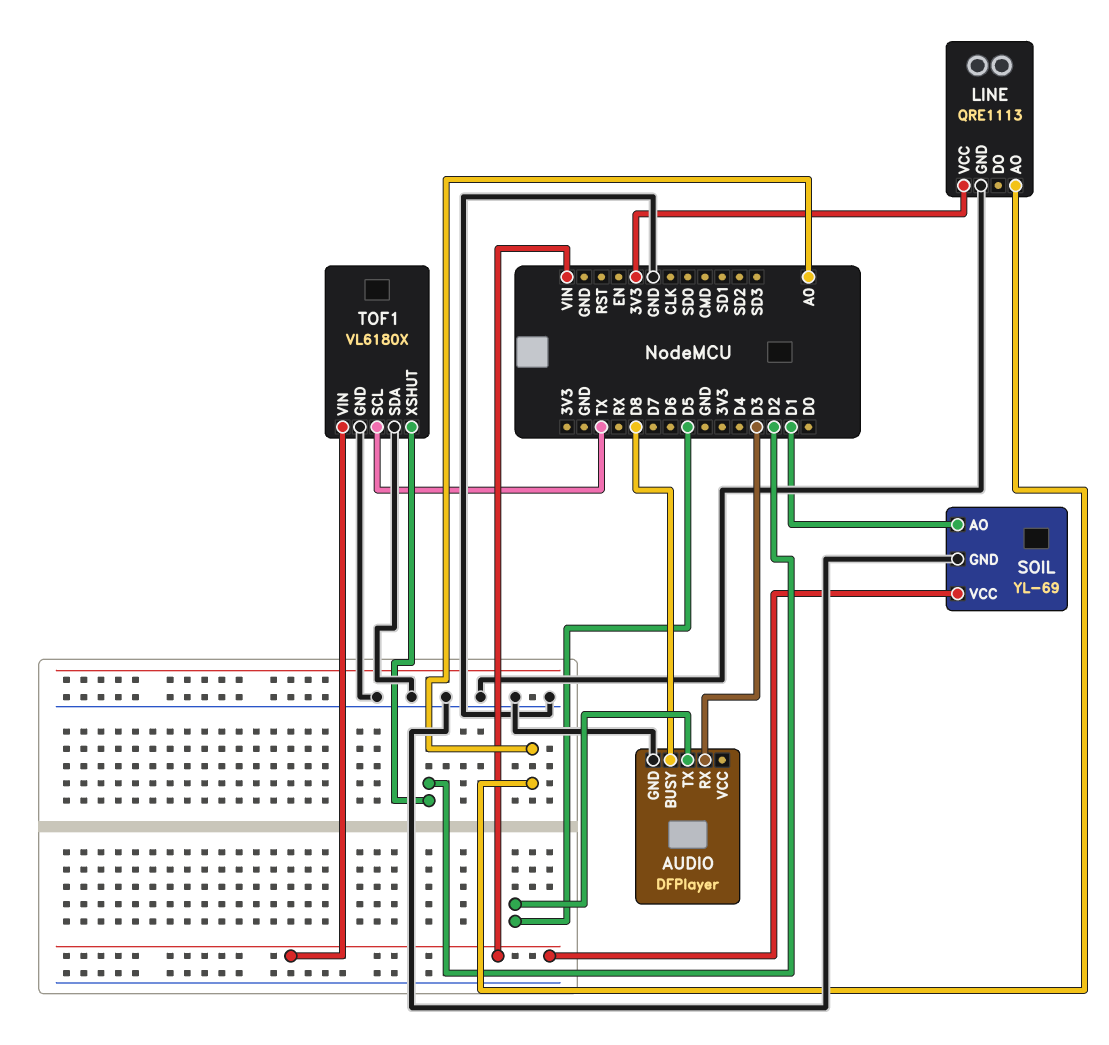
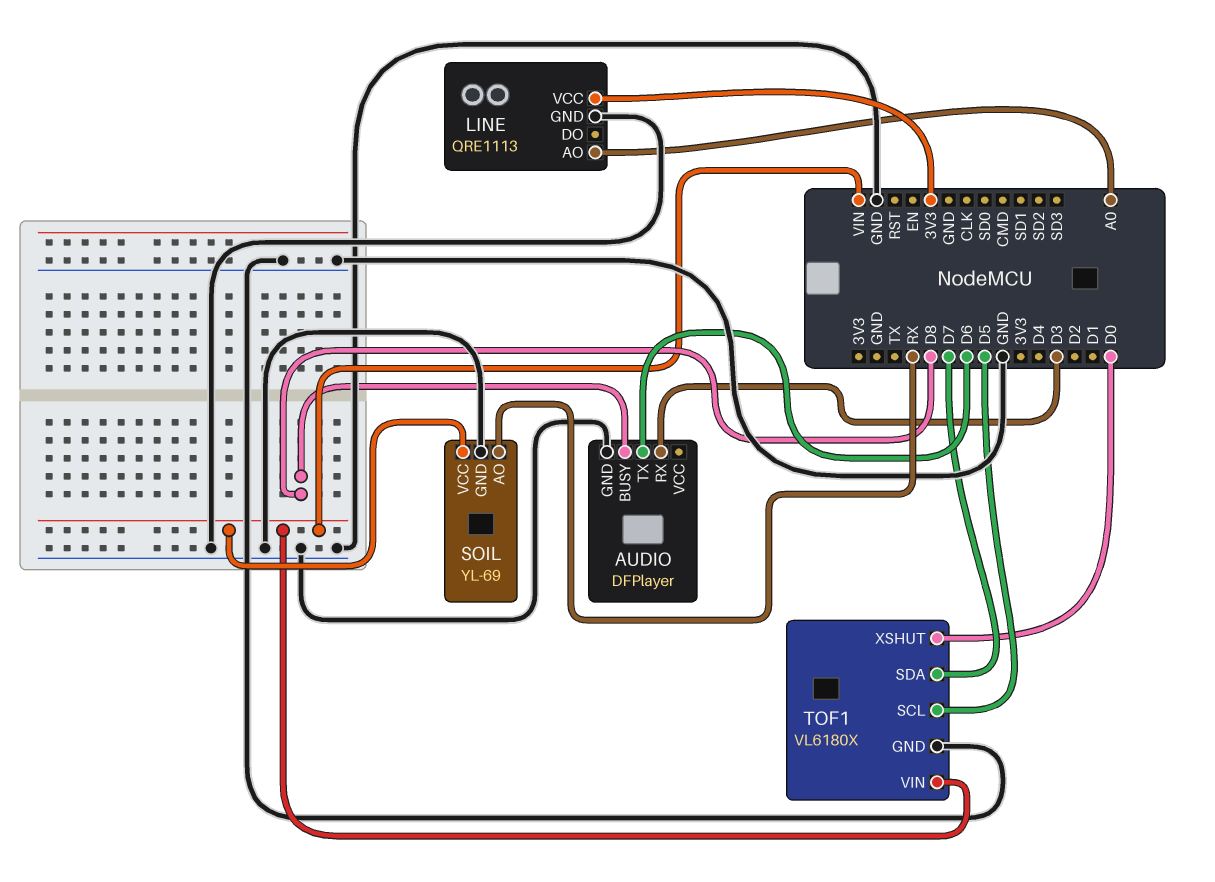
AUDIO pin TX: D5 -> D6
SOIL pin AO: D1 -> RX
TOF1 pin SCL: TX -> D5
TOF1 pin SDA: GND -> D7
TOF1 pin XSHUT: D2 -> D0

